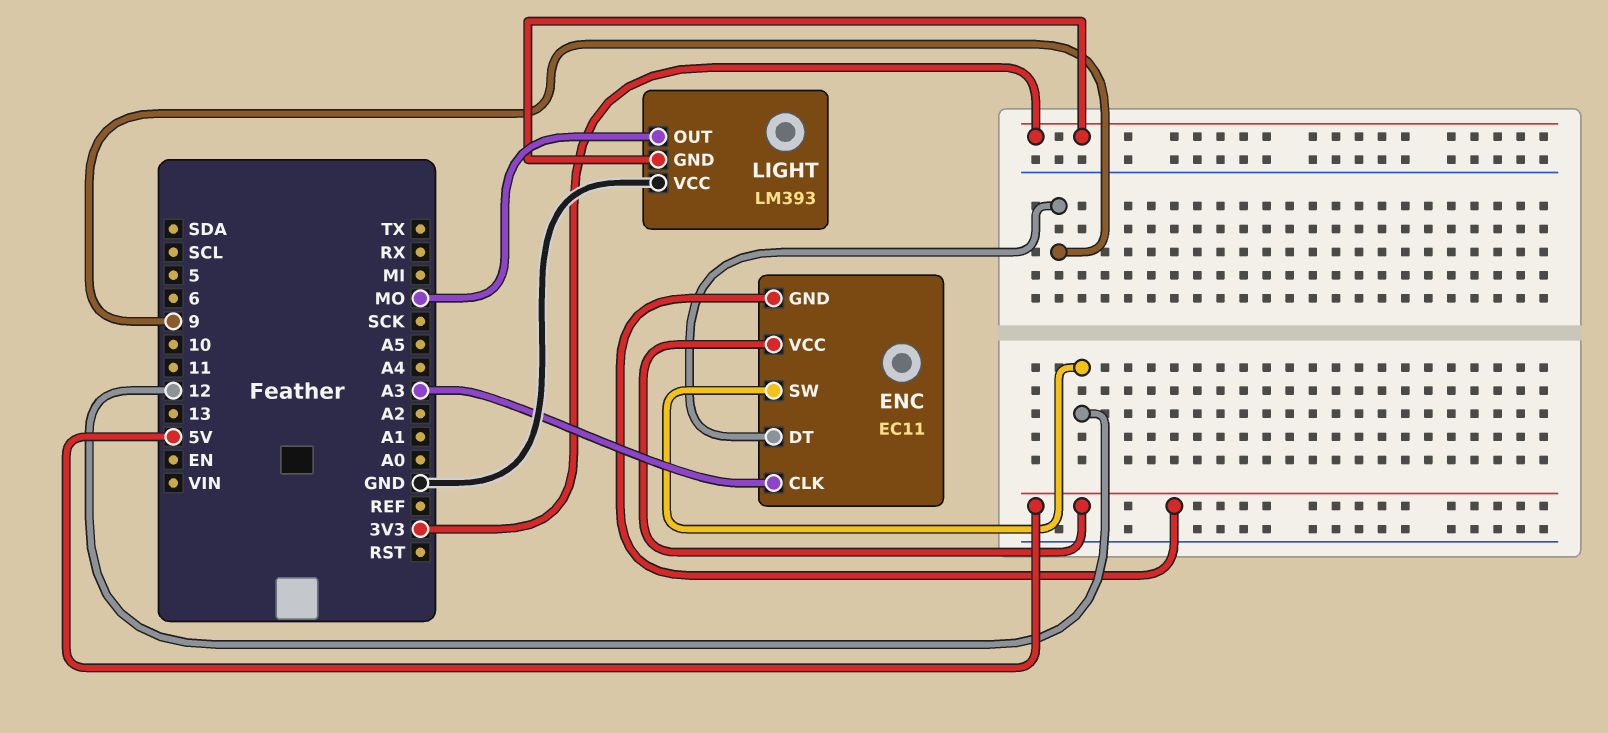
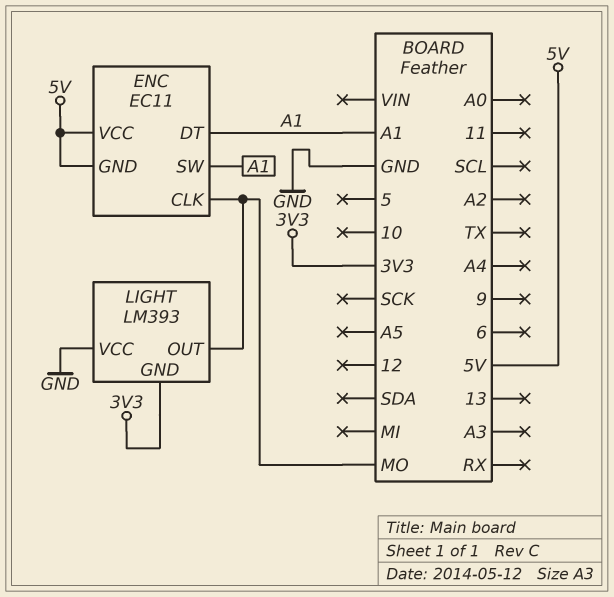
ENC pin CLK: A3 -> MO
ENC pin DT: 9 -> A1
ENC pin SW: 12 -> A1

